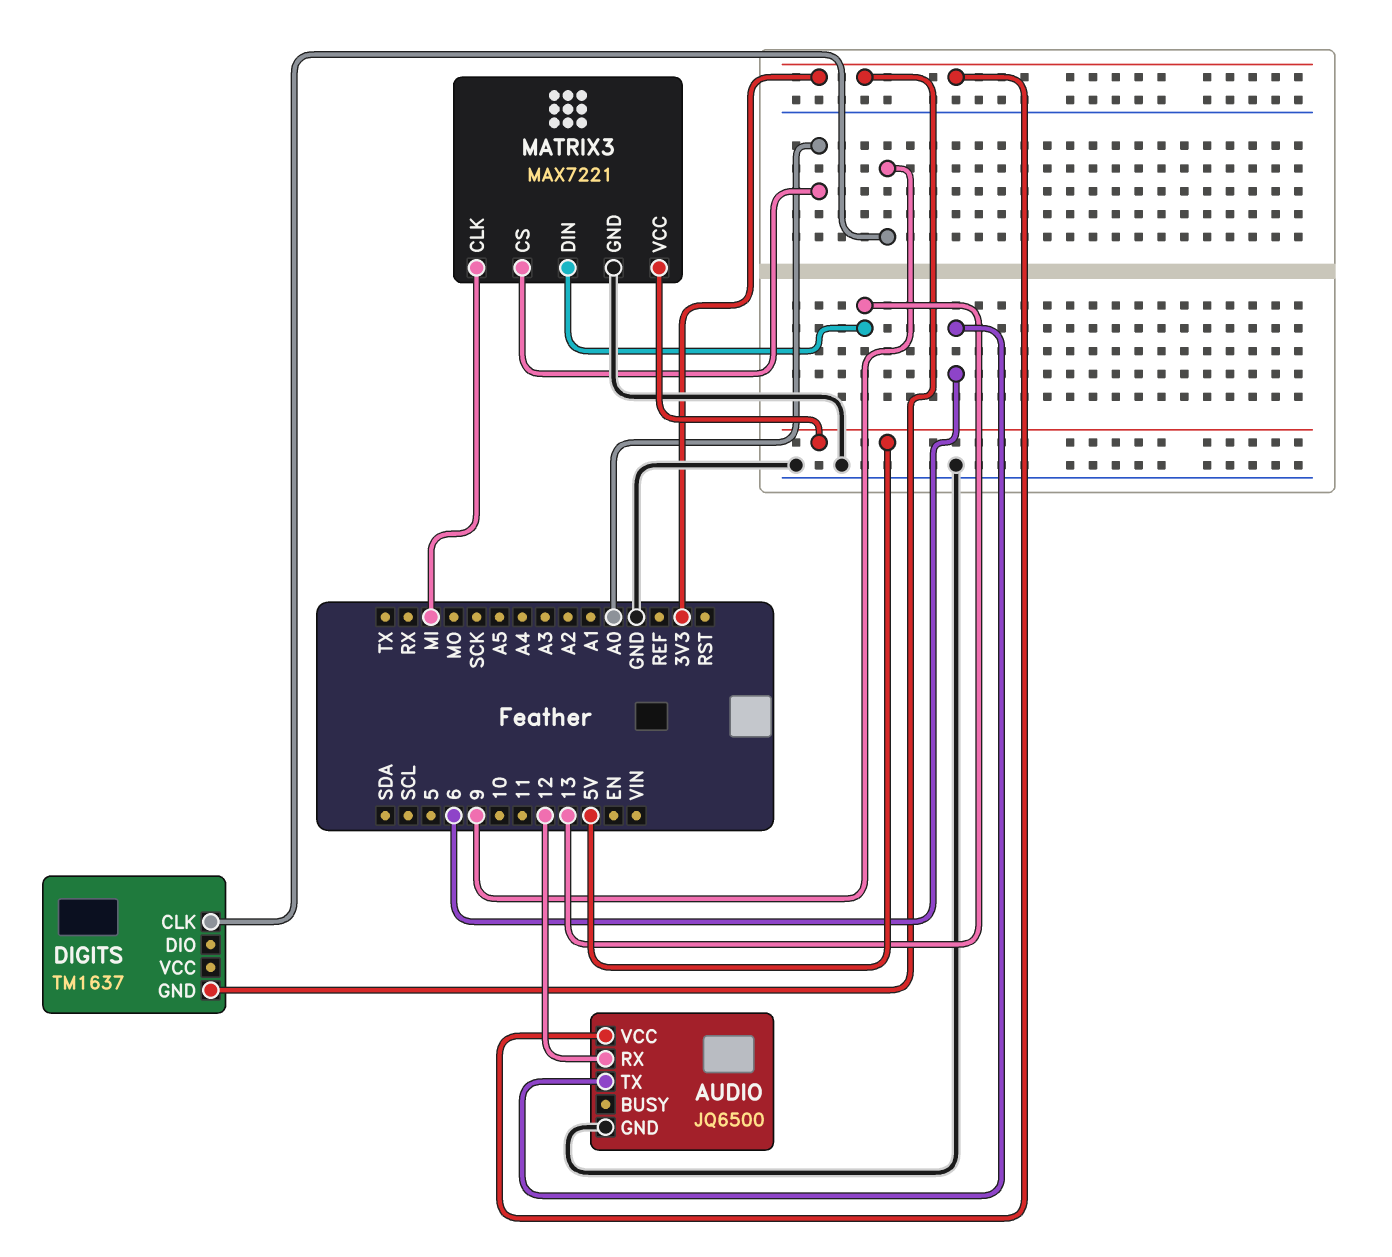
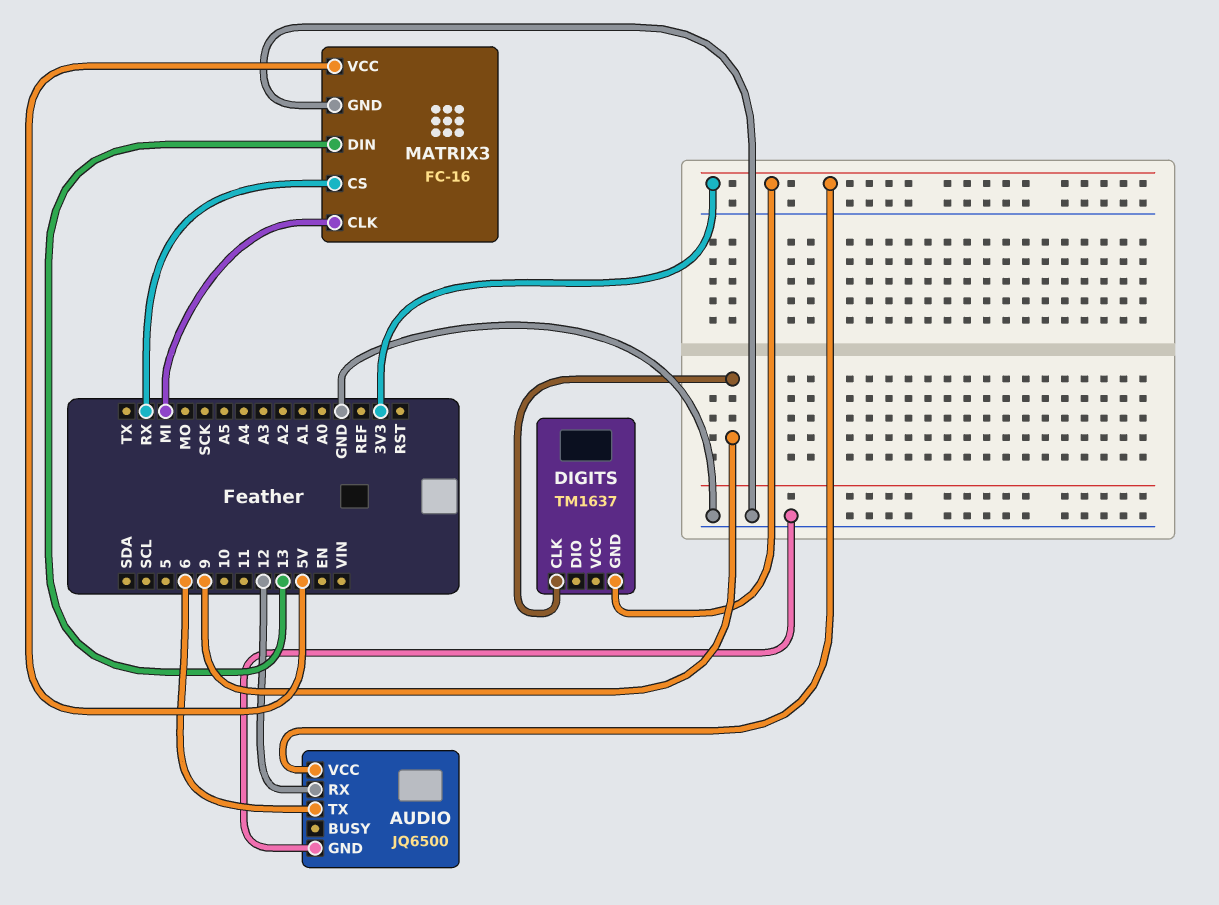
MATRIX3: MAX7221 -> FC-16
MATRIX3 pin CS: A0 -> RX

